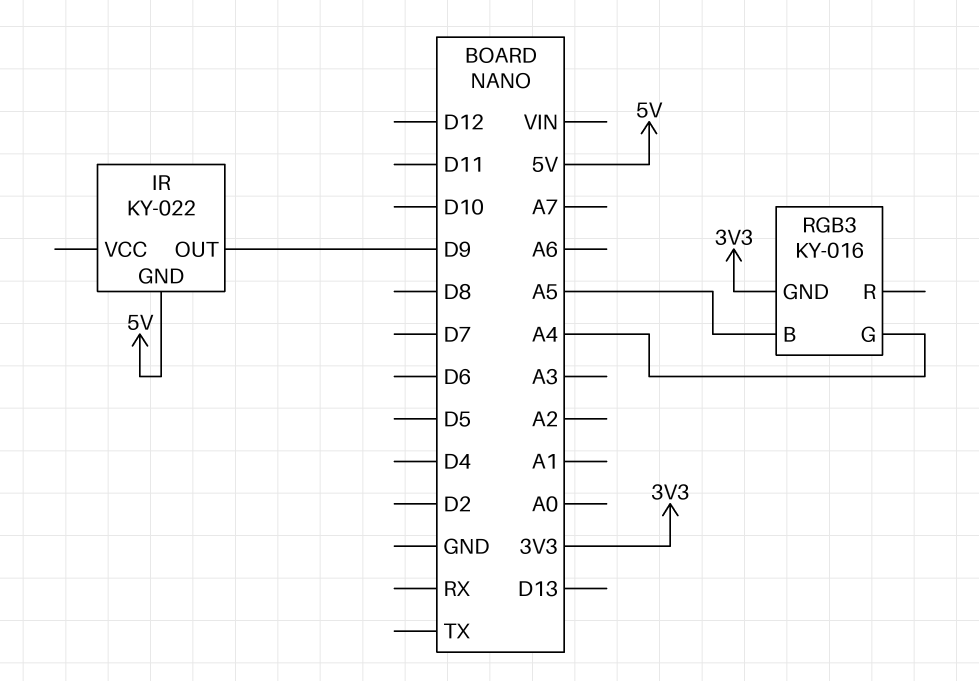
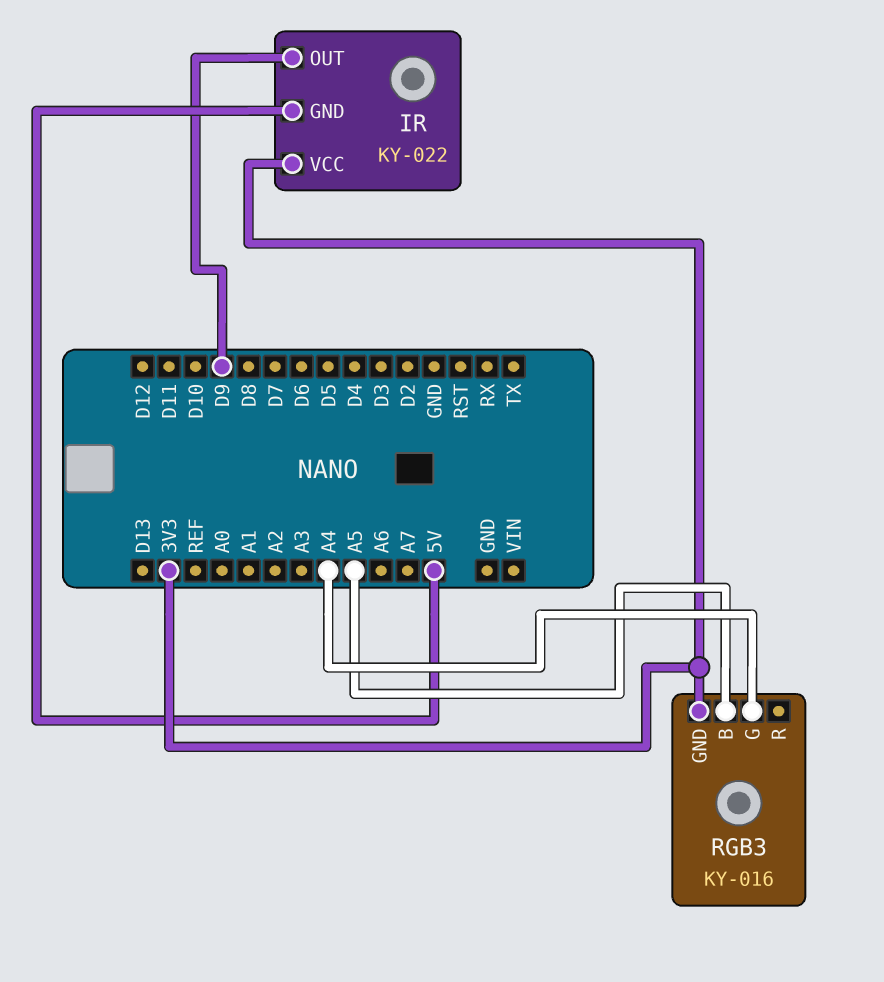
IR pin VCC: none -> 3V3

